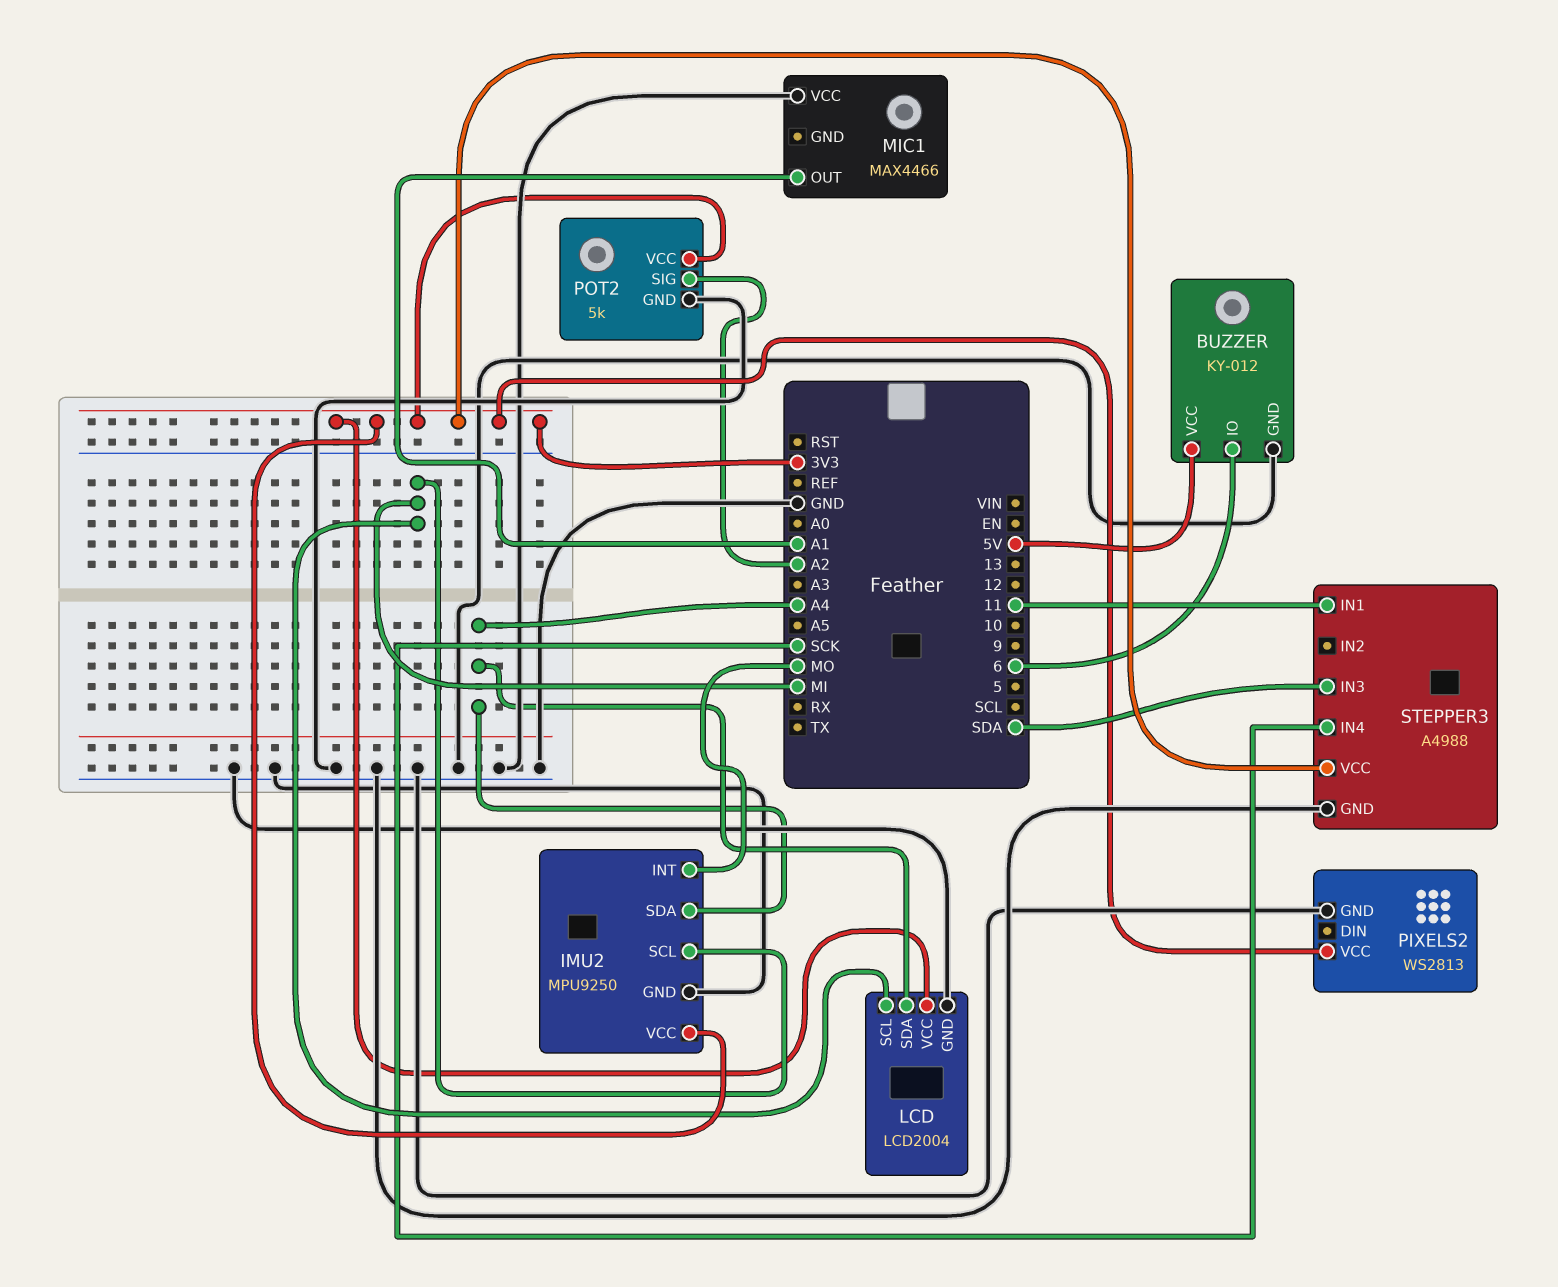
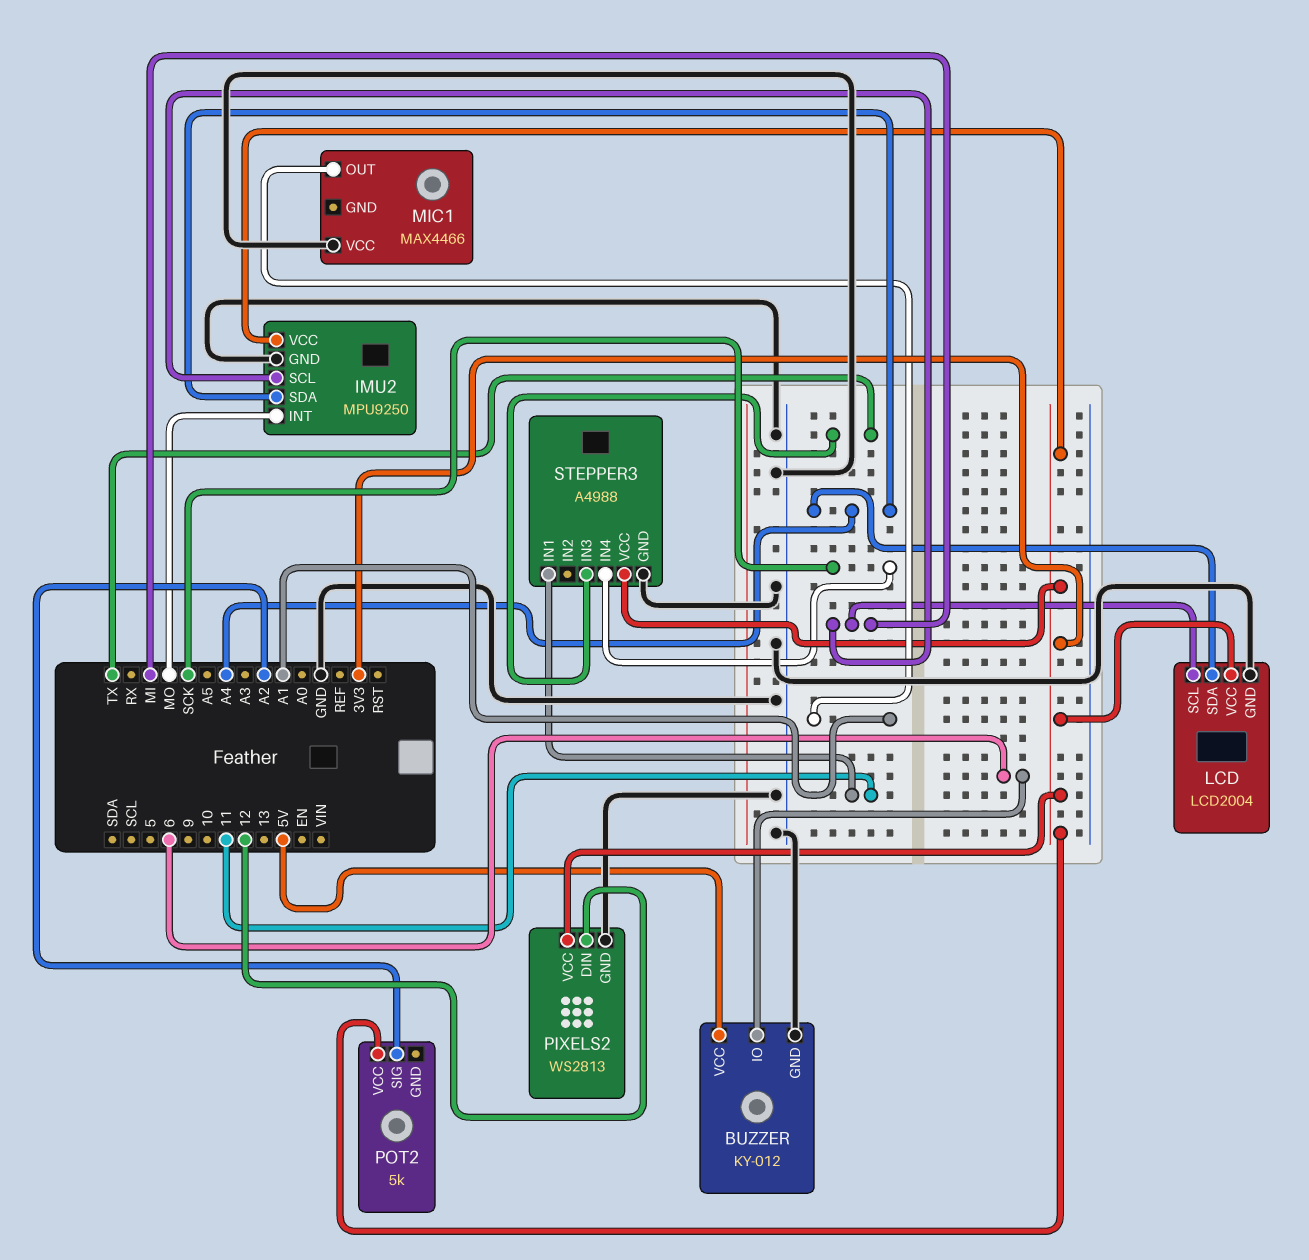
PIXELS2 pin DIN: none -> 12
POT2 pin GND: GND -> none
STEPPER3 pin IN3: SDA -> TX

